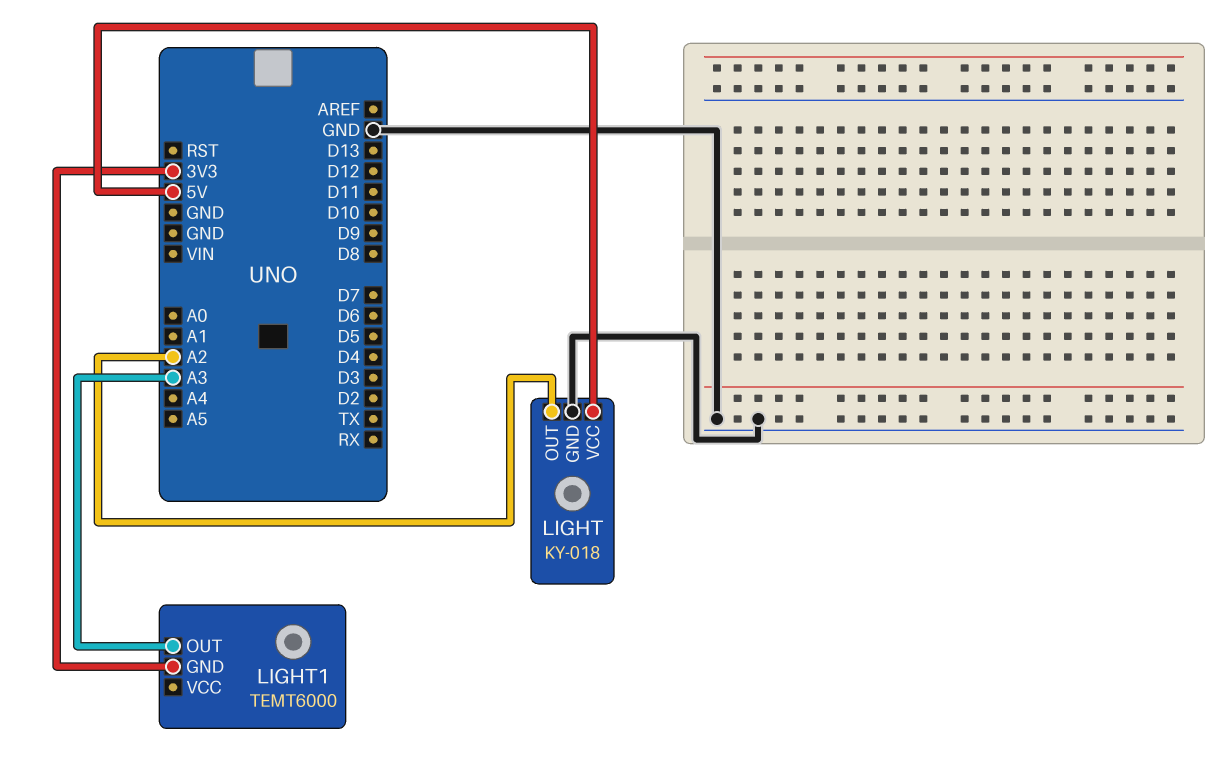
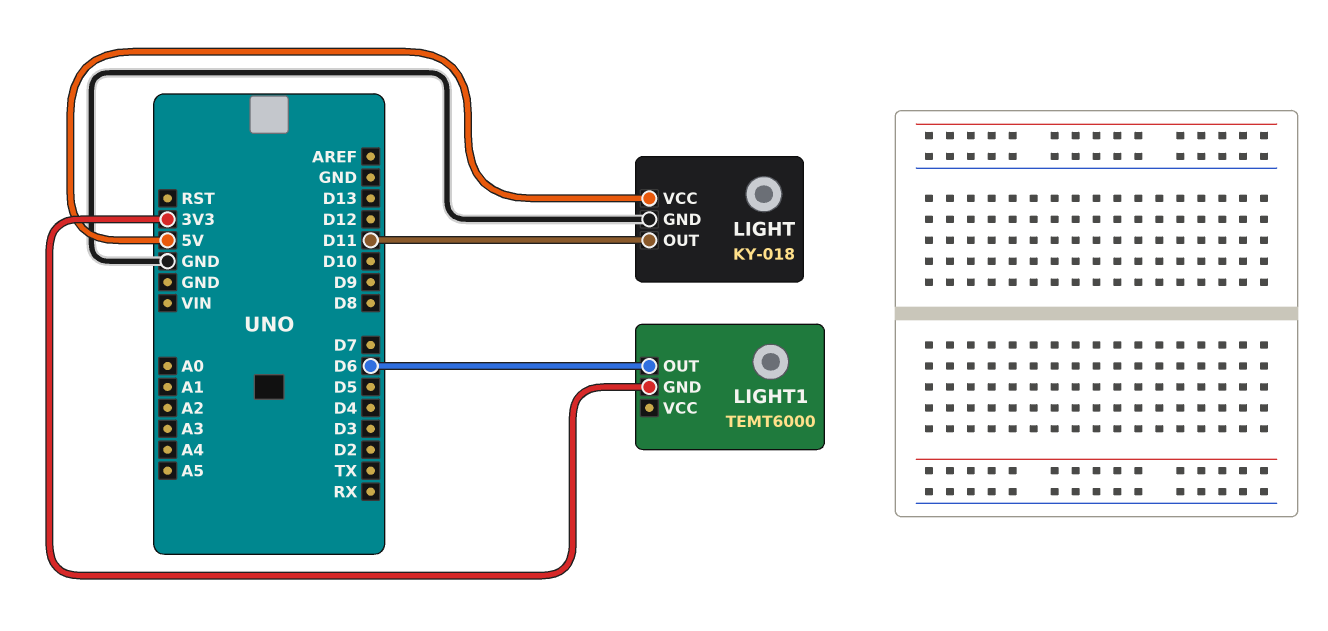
LIGHT pin OUT: A2 -> D11
LIGHT1 pin OUT: A3 -> D6

